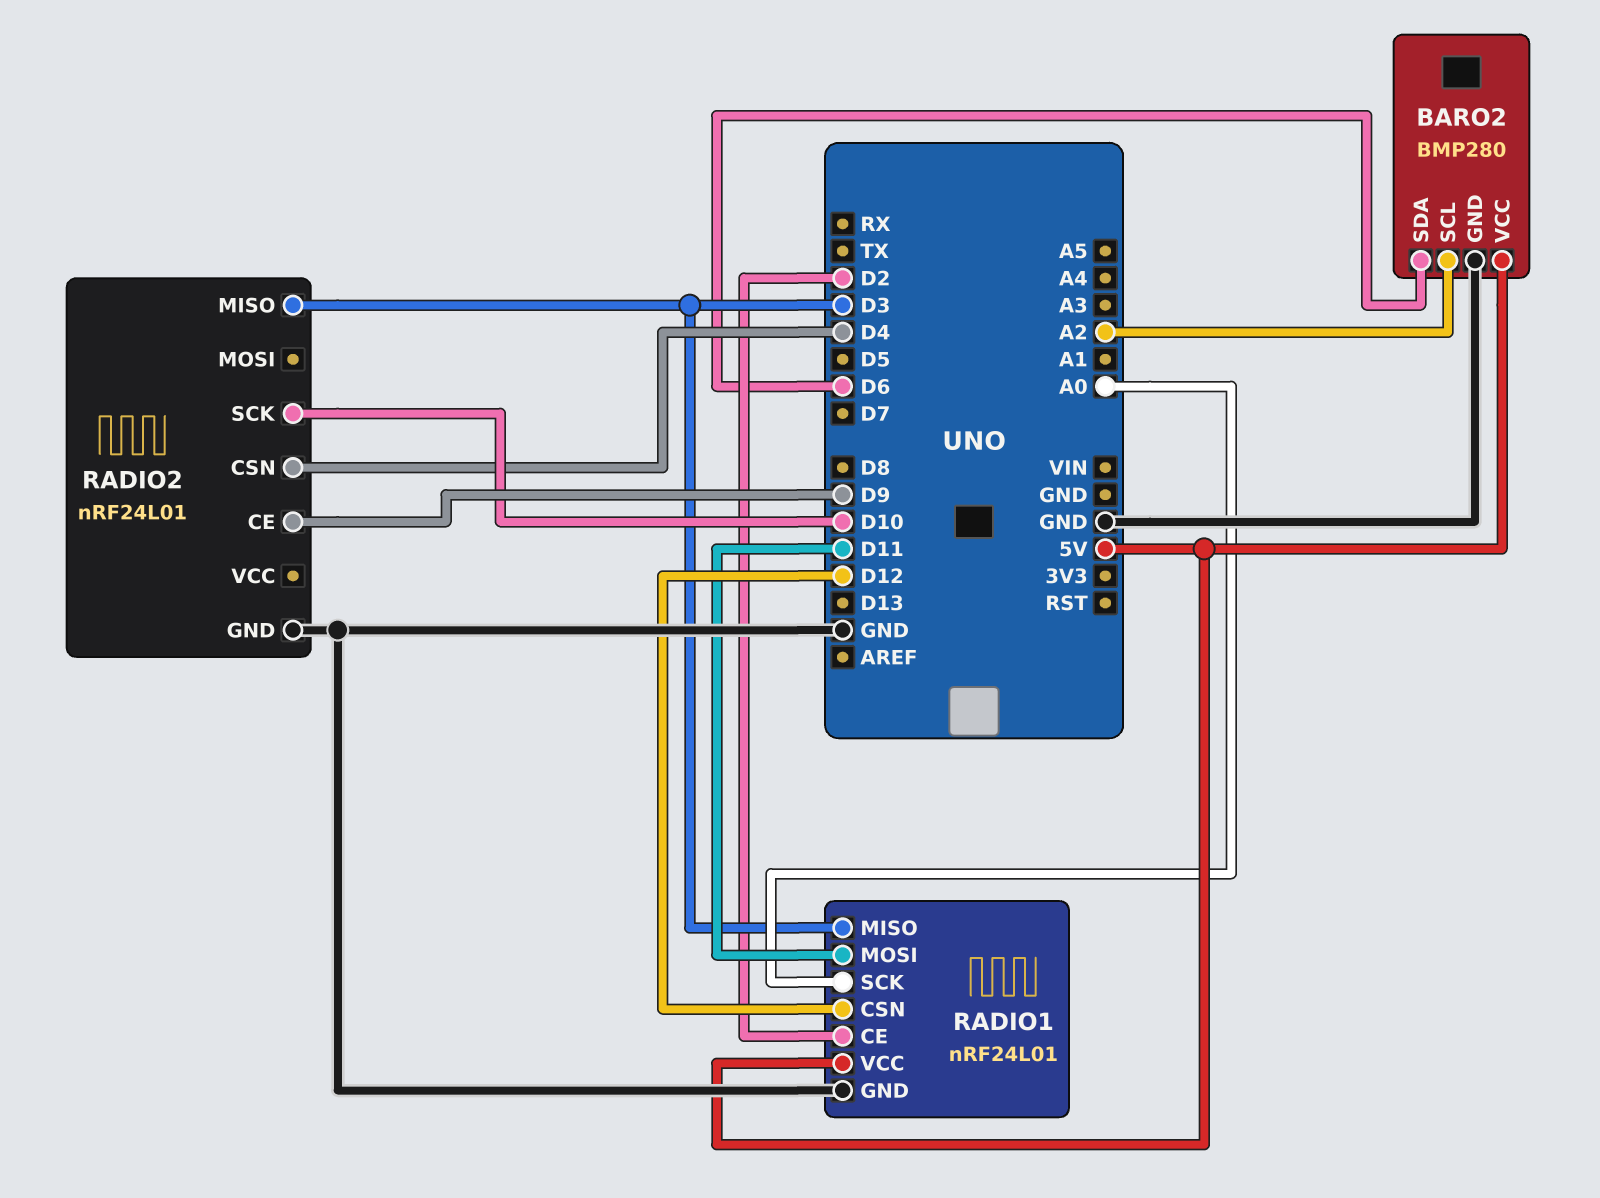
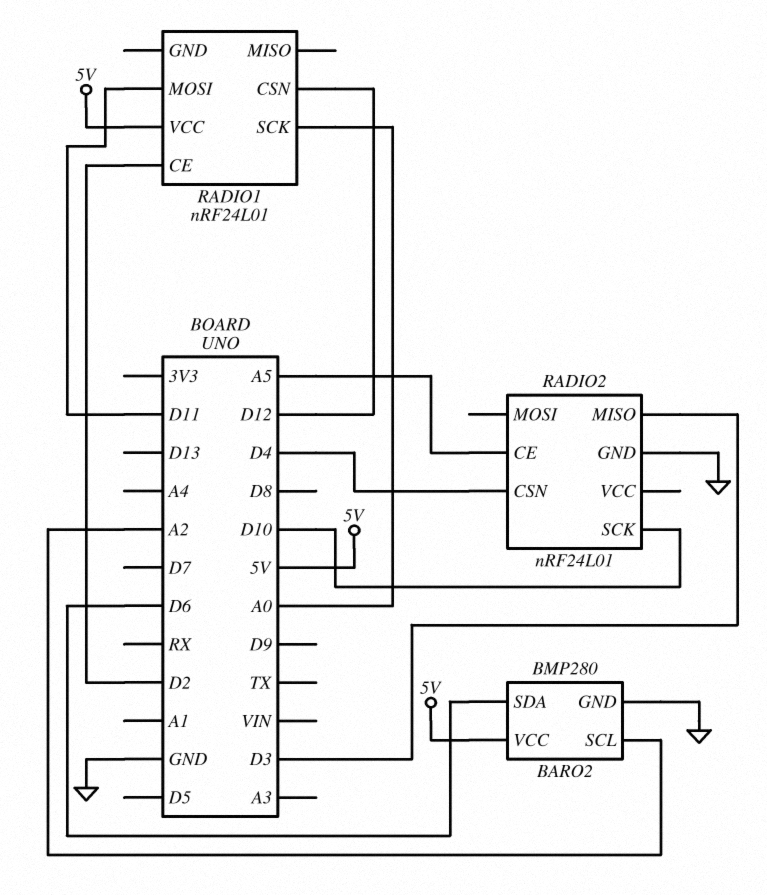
RADIO1 pin GND: GND -> none
RADIO1 pin MISO: D3 -> none
RADIO2 pin CE: D9 -> A5

